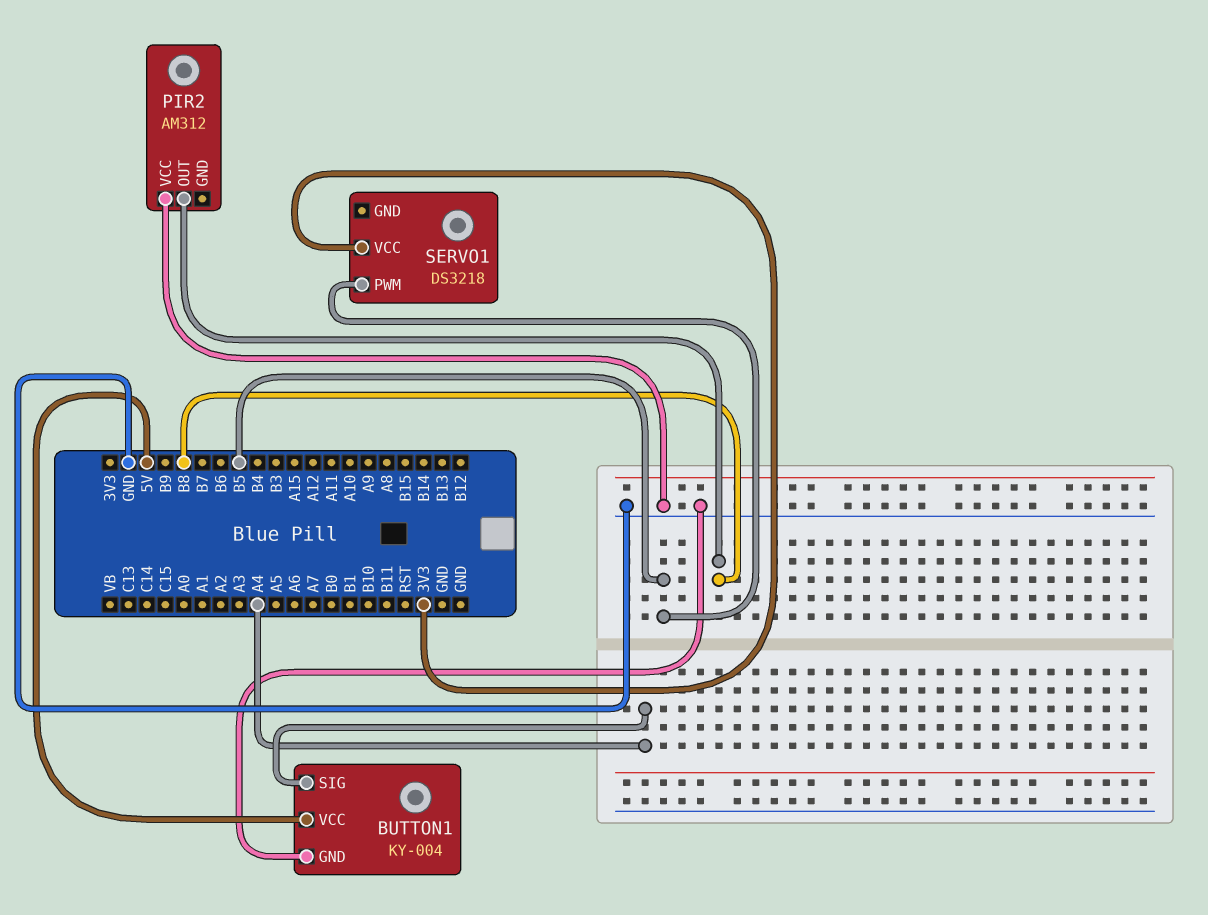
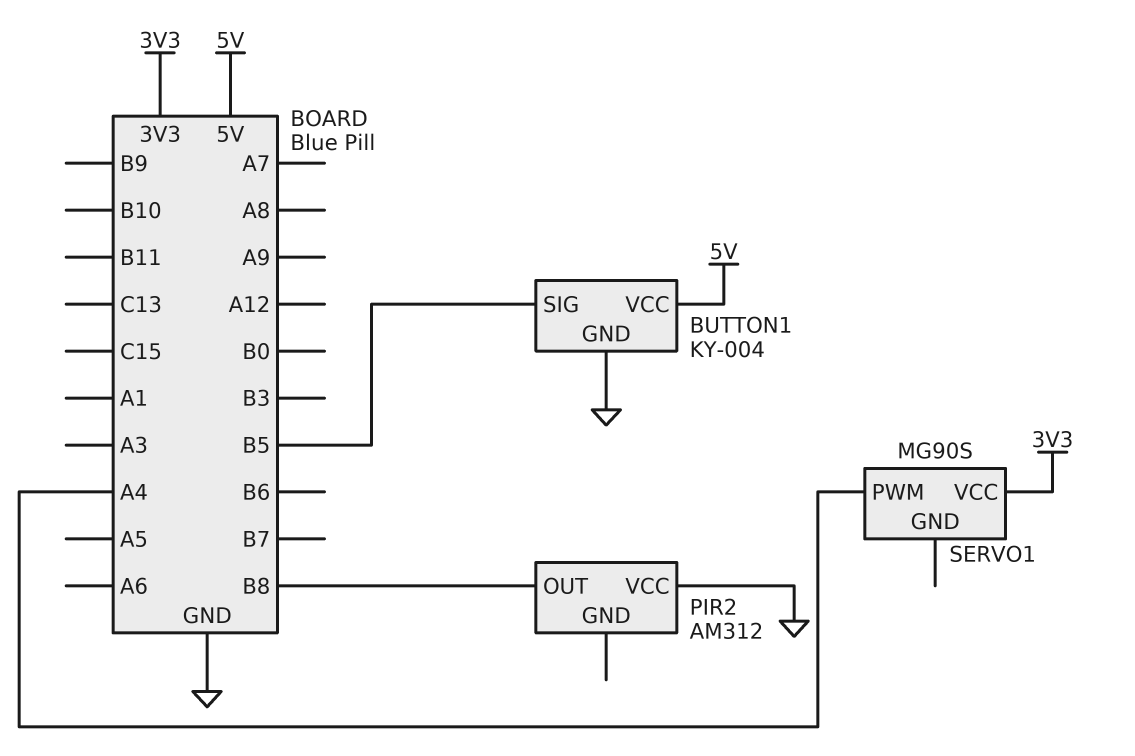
BUTTON1 pin SIG: A4 -> B5
SERVO1: DS3218 -> MG90S
SERVO1 pin PWM: B5 -> A4

